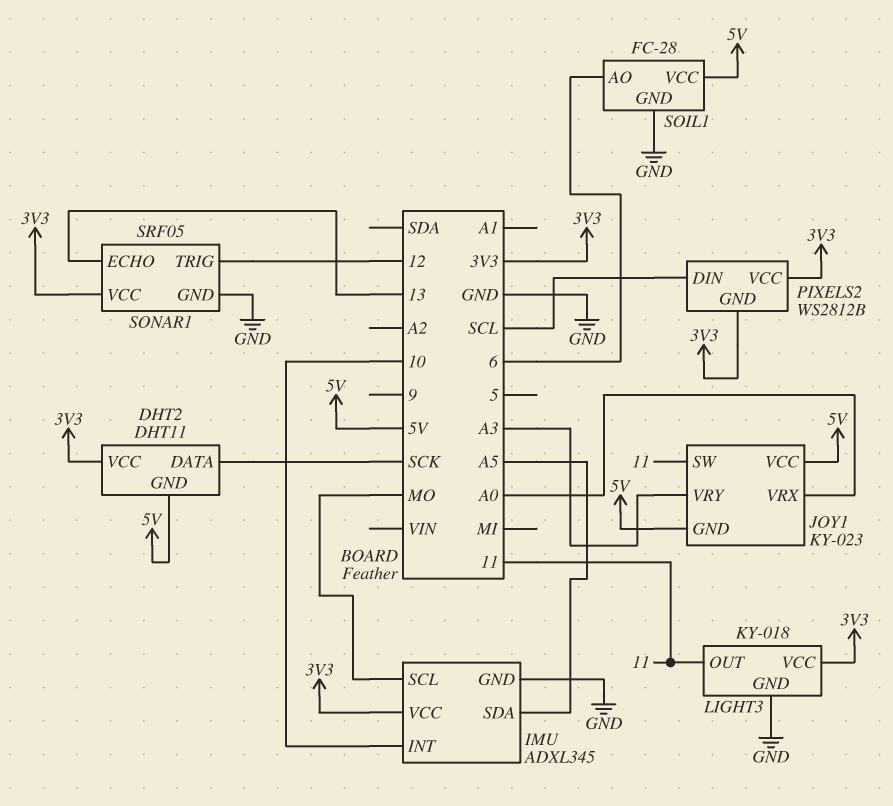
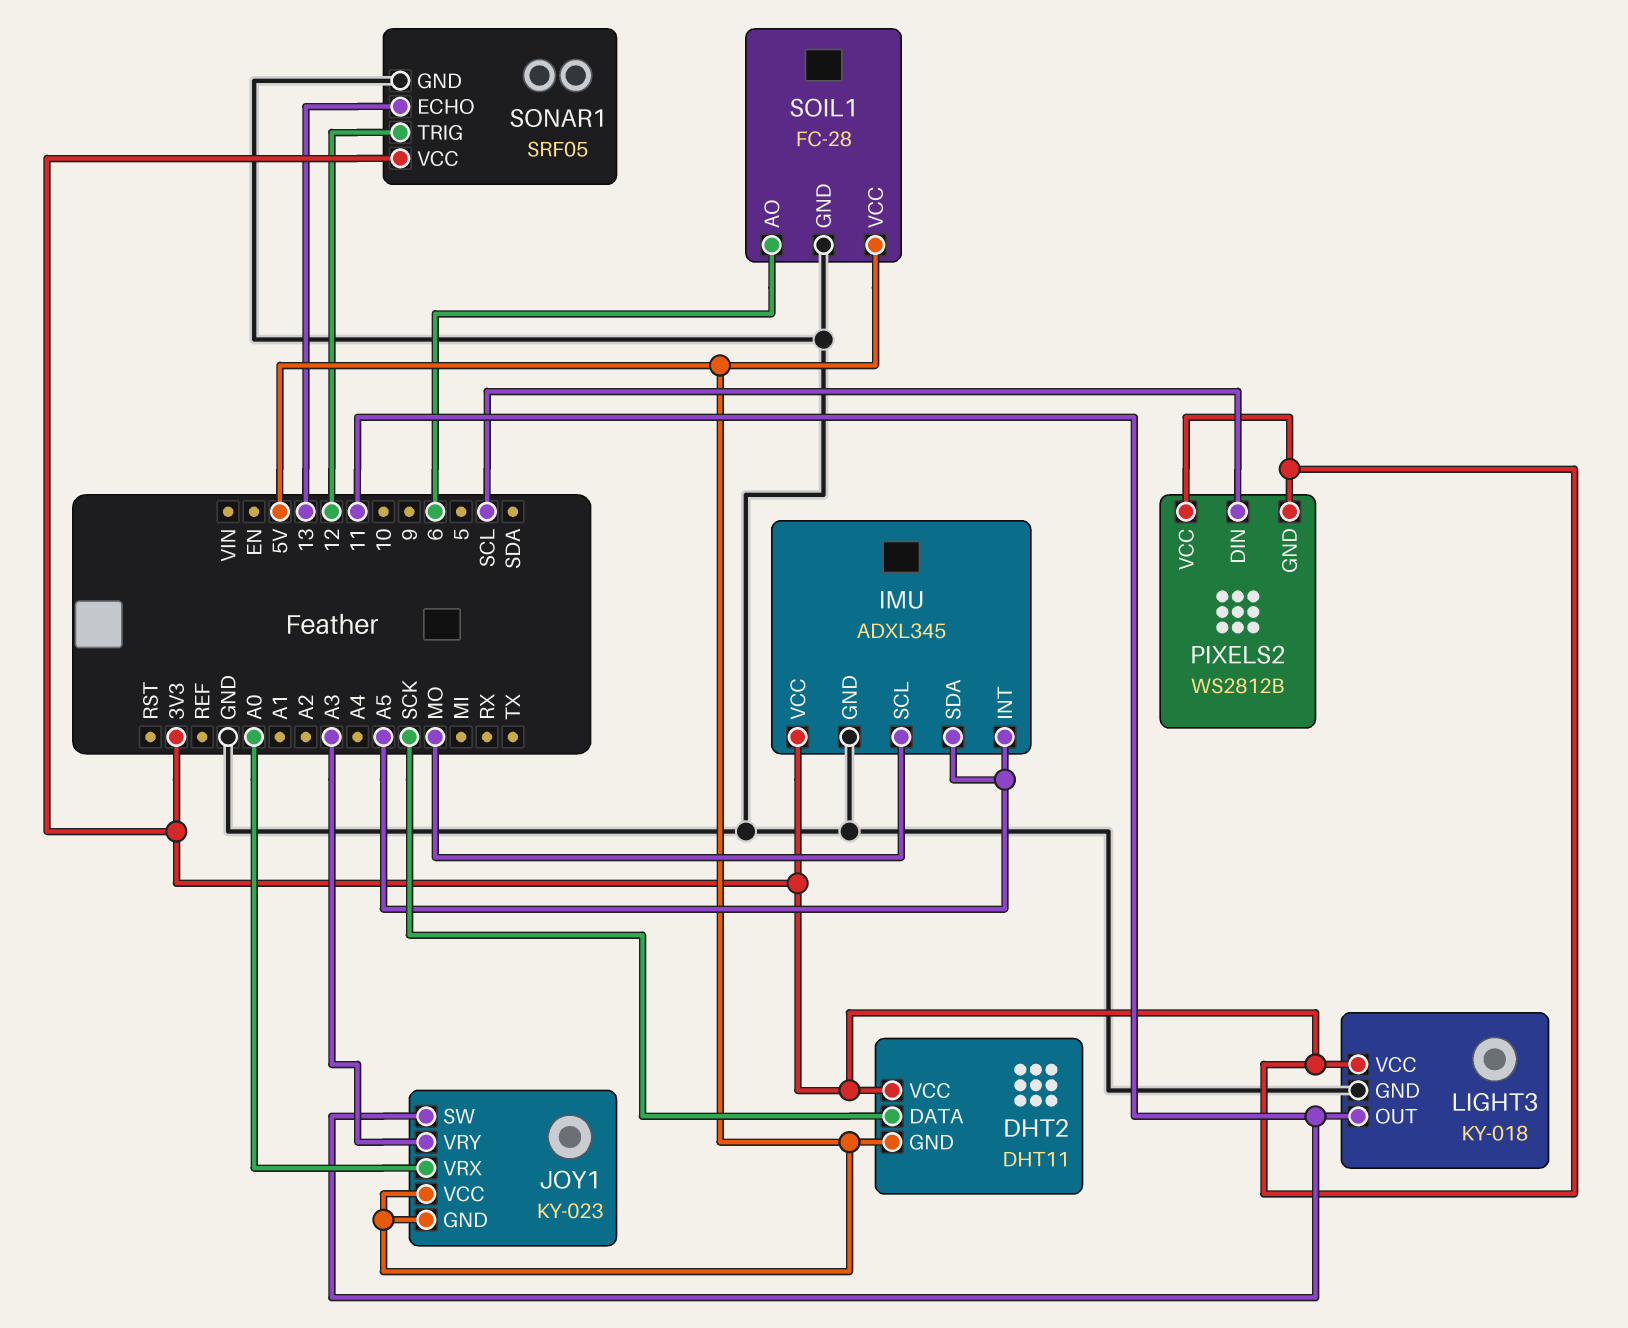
IMU pin INT: 10 -> A5

